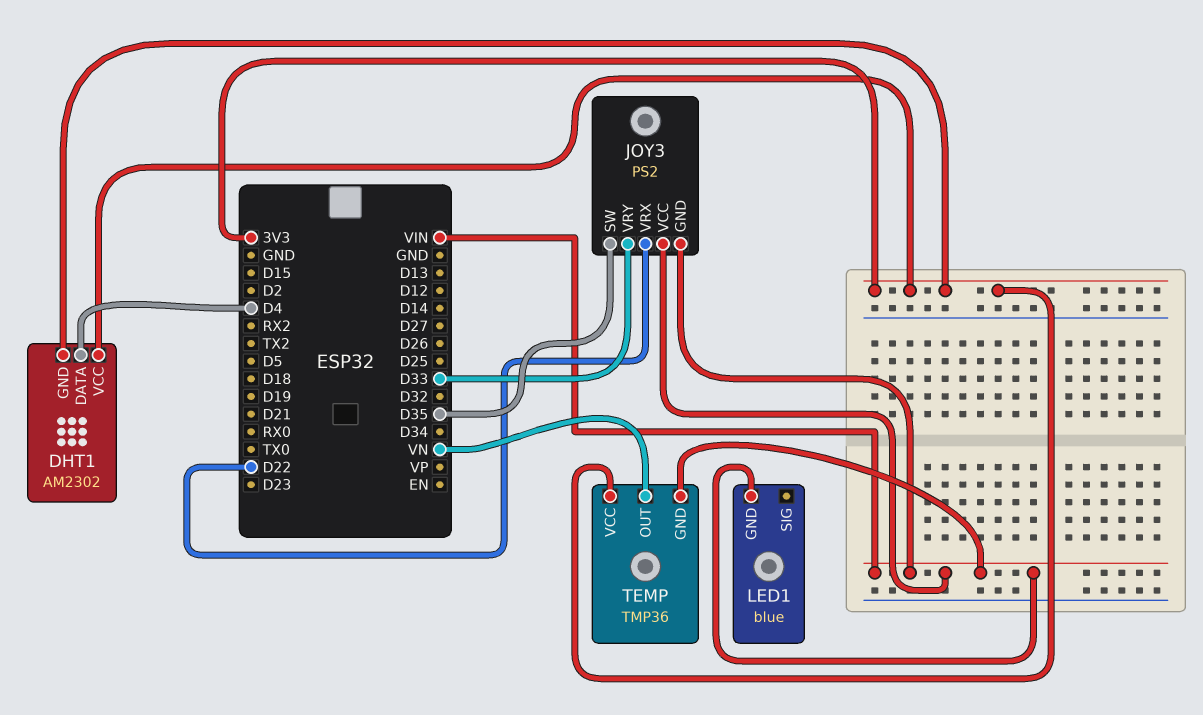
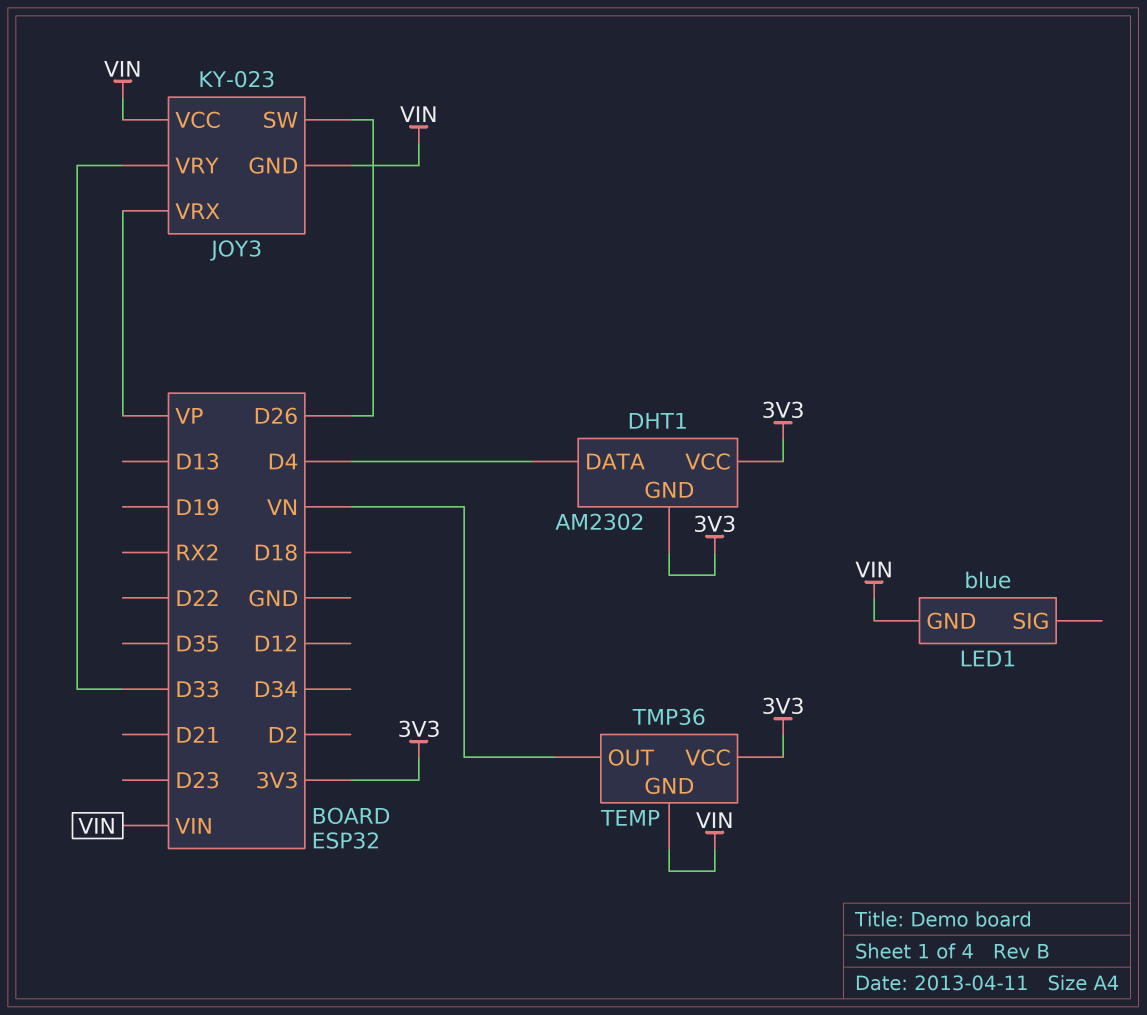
JOY3: PS2 -> KY-023
JOY3 pin SW: D35 -> D26
JOY3 pin VRX: D22 -> VP

